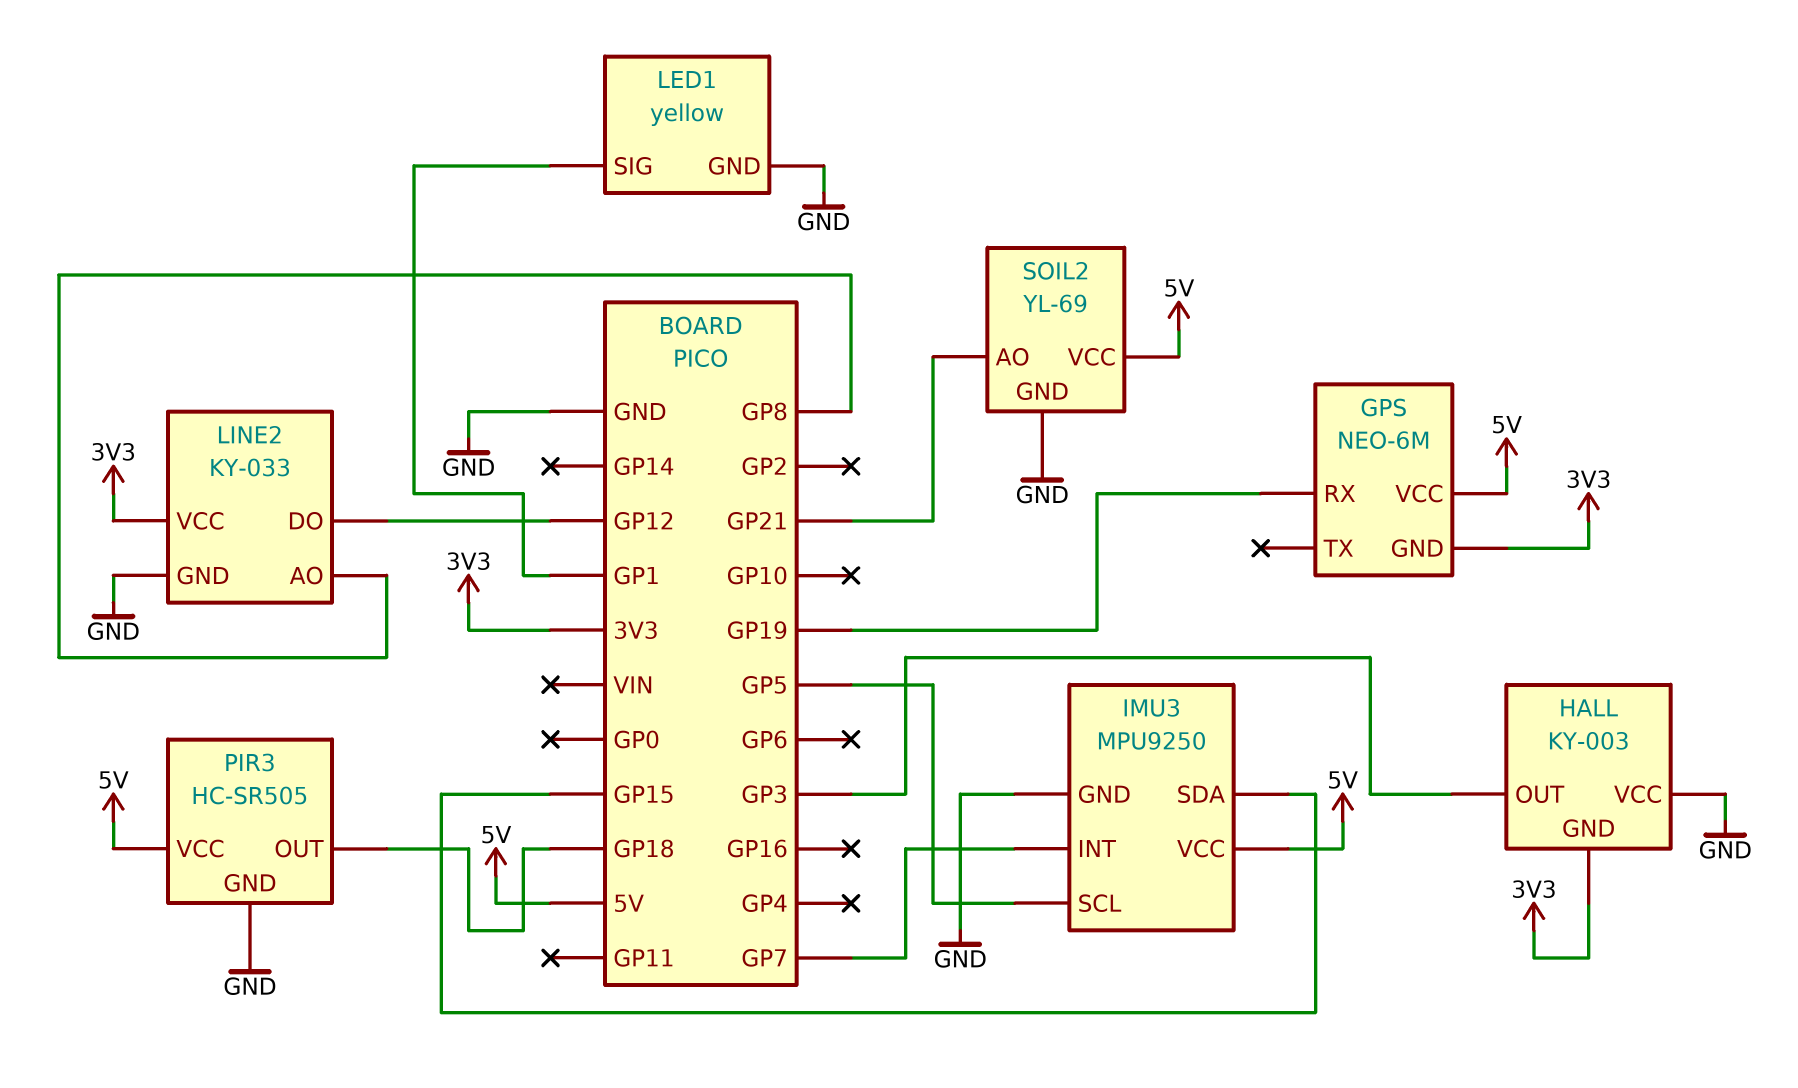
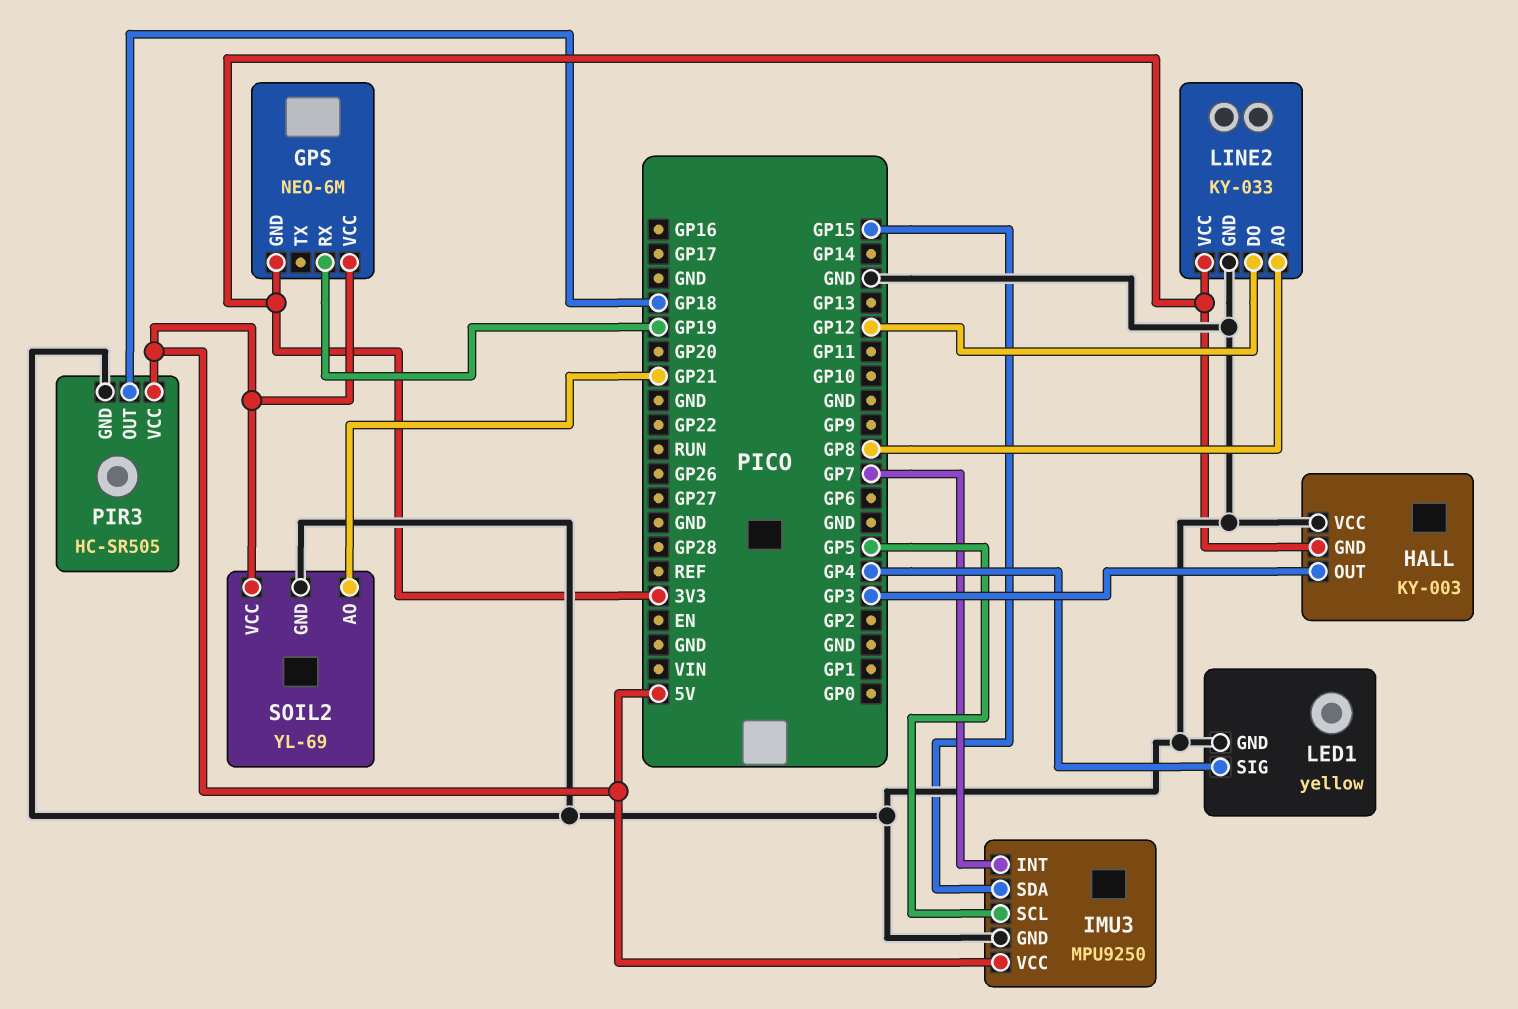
LED1 pin SIG: GP1 -> GP4

